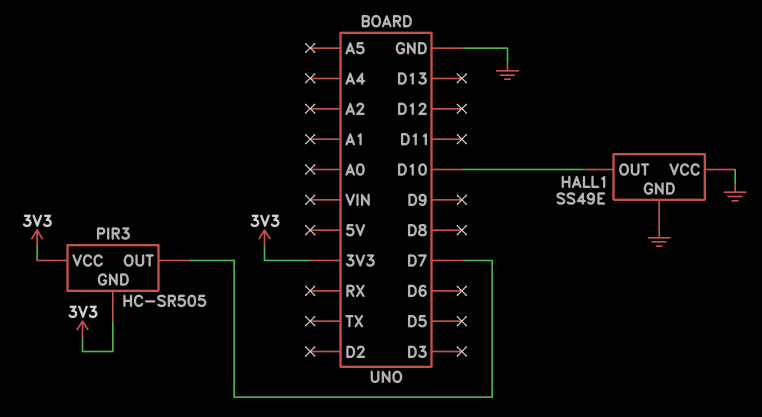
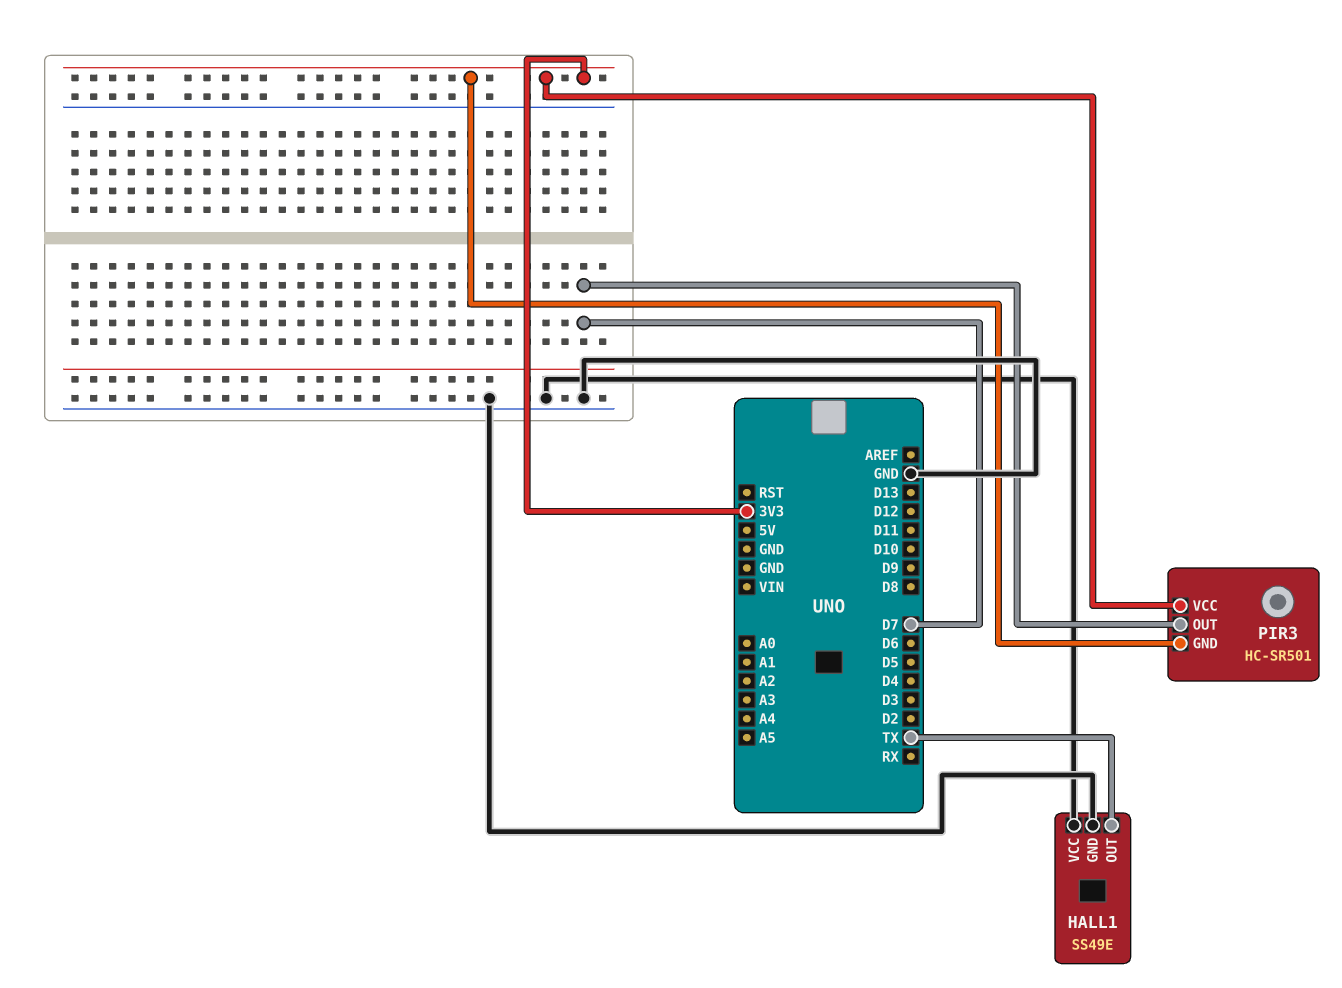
HALL1 pin OUT: D10 -> TX
PIR3: HC-SR505 -> HC-SR501

